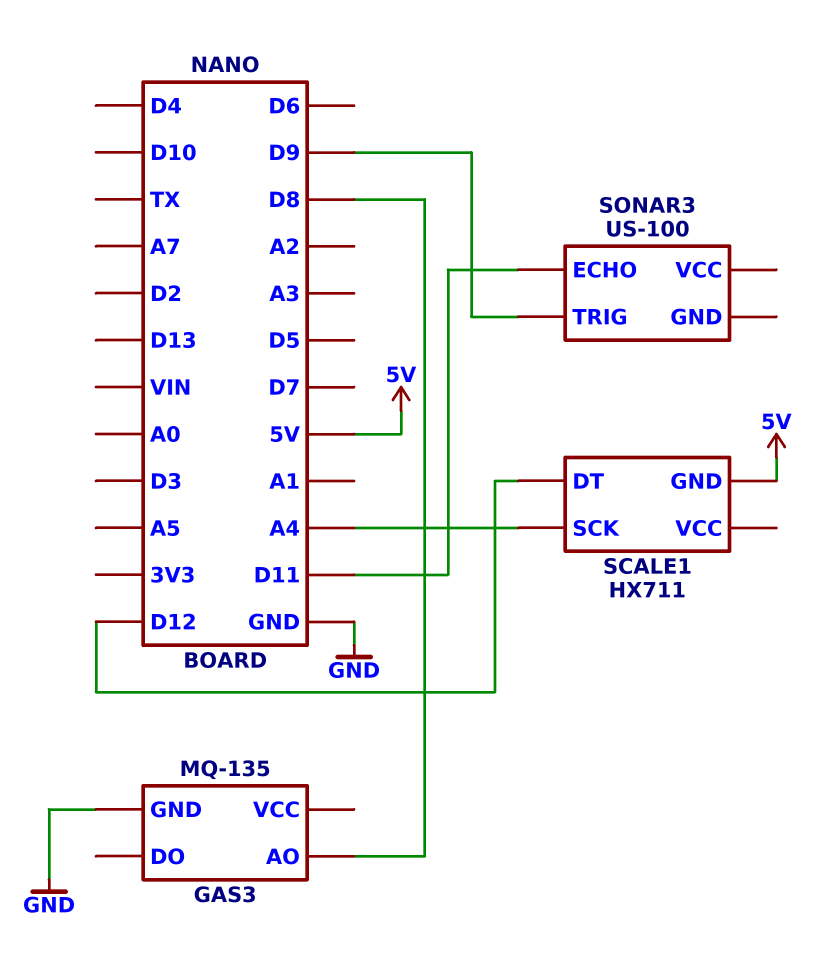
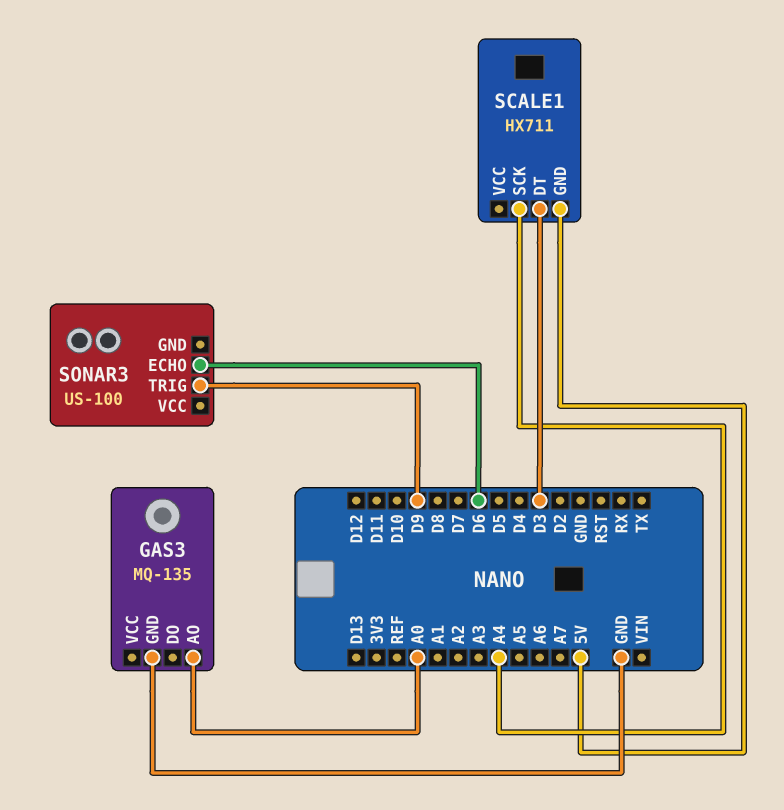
GAS3 pin AO: D8 -> A0
SCALE1 pin DT: D12 -> D3
SONAR3 pin ECHO: D11 -> D6

